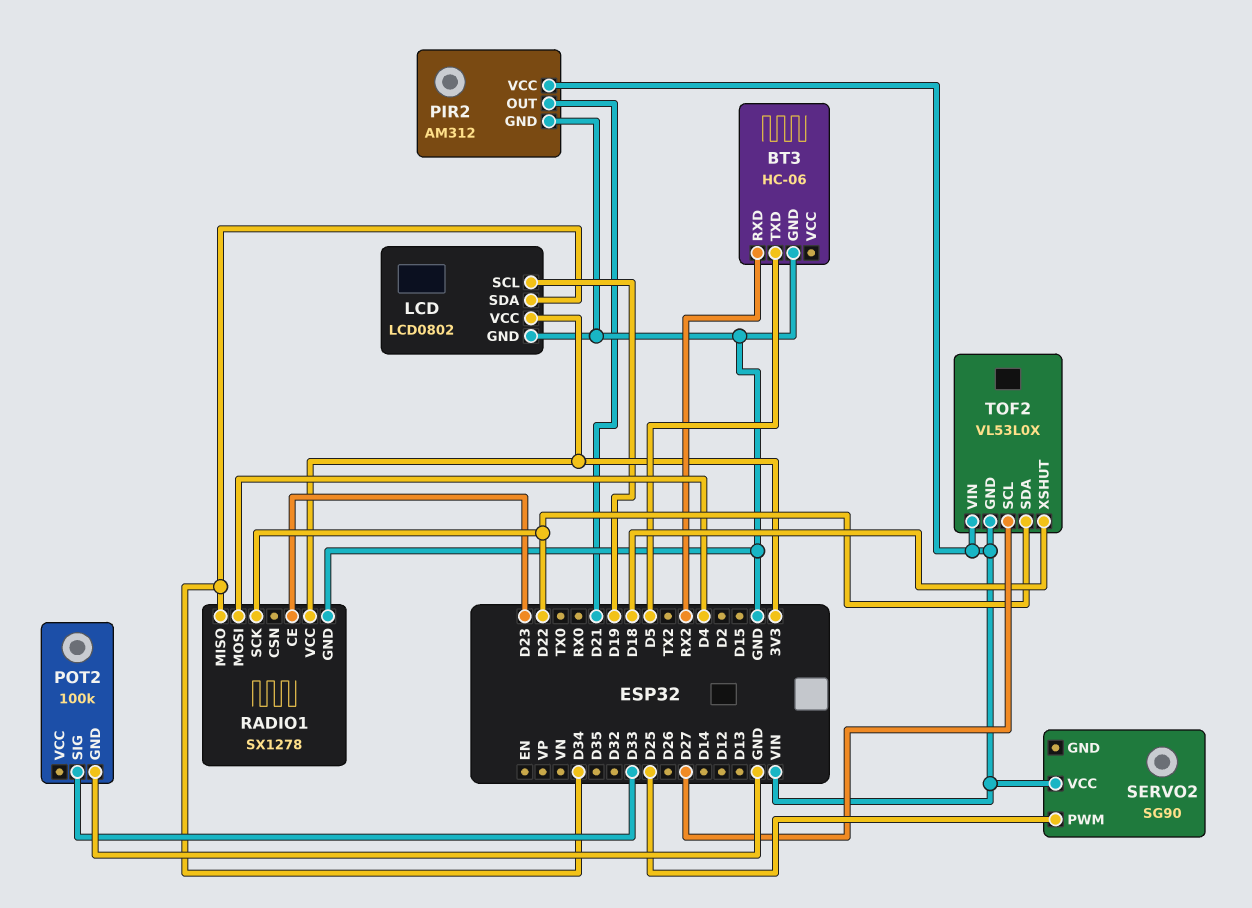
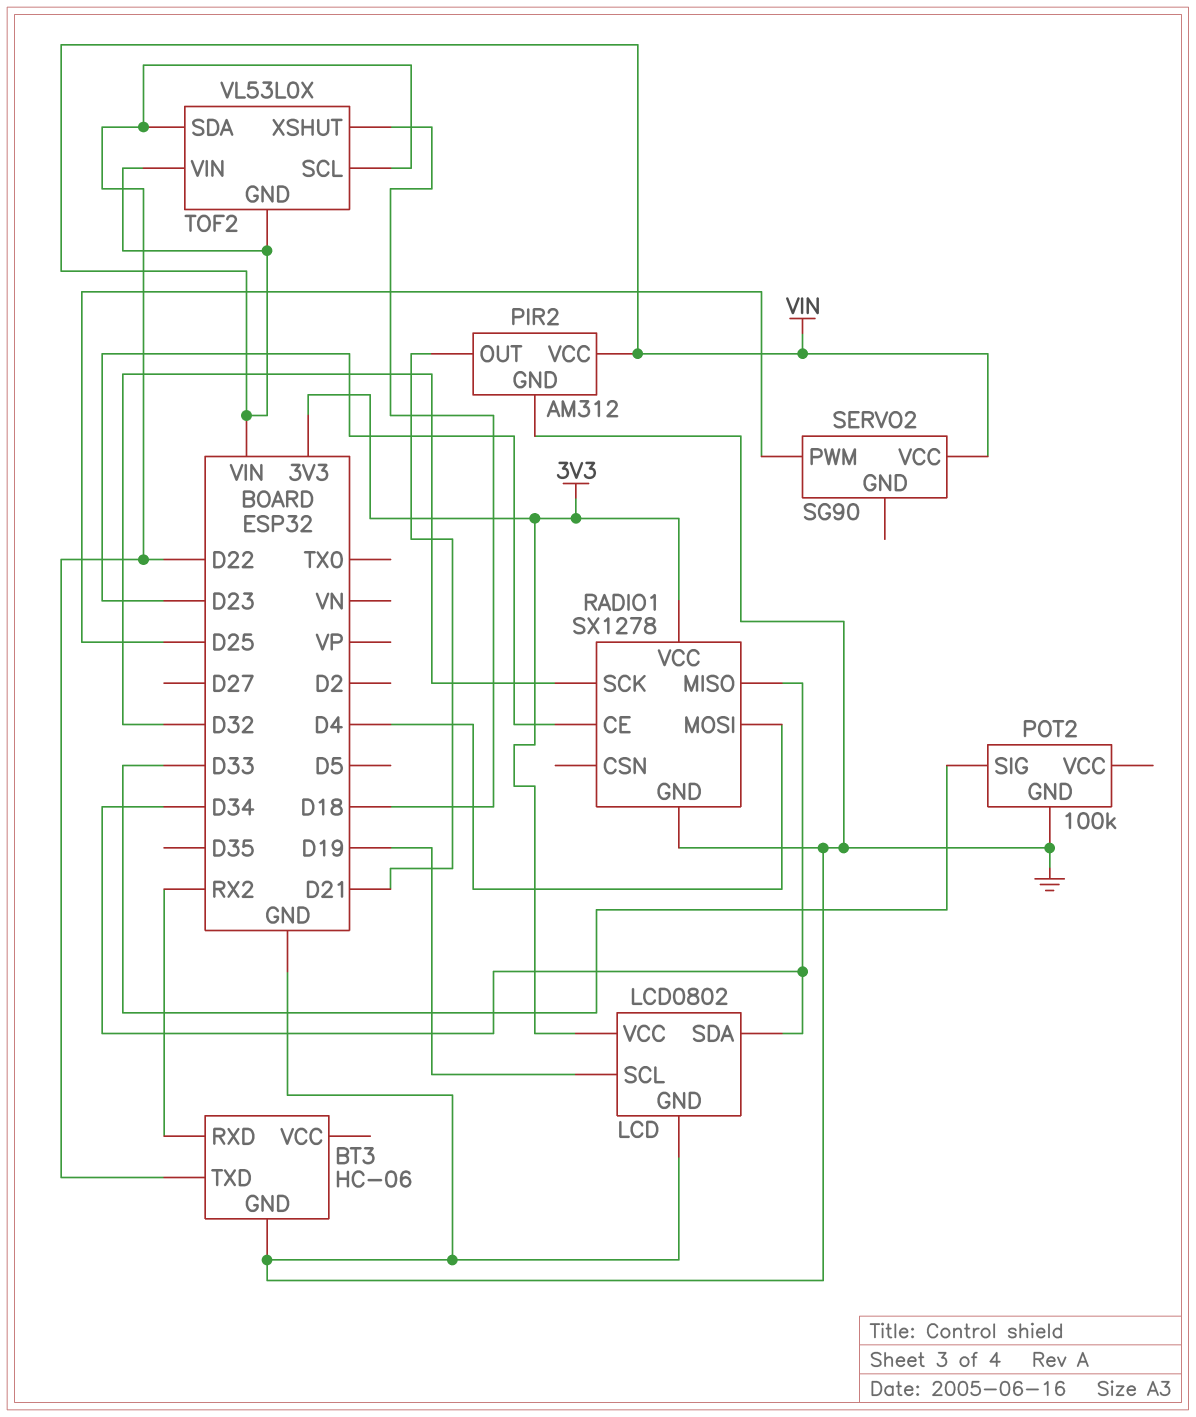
BT3 pin TXD: D5 -> D22
RADIO1 pin SCK: D22 -> D32
TOF2 pin SCL: D27 -> D22

